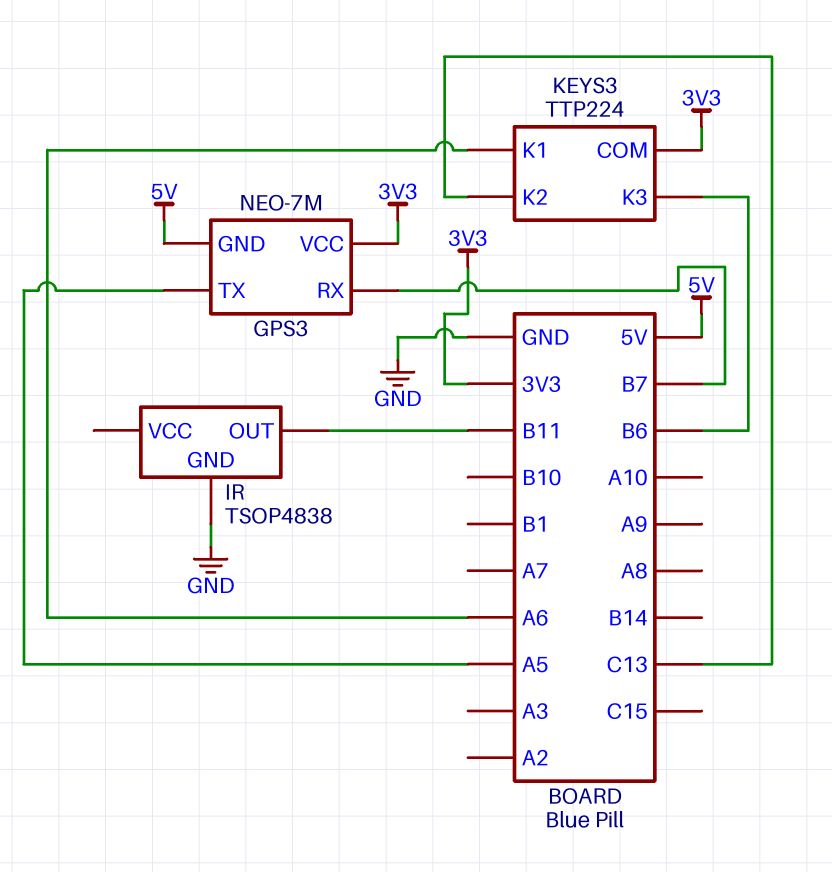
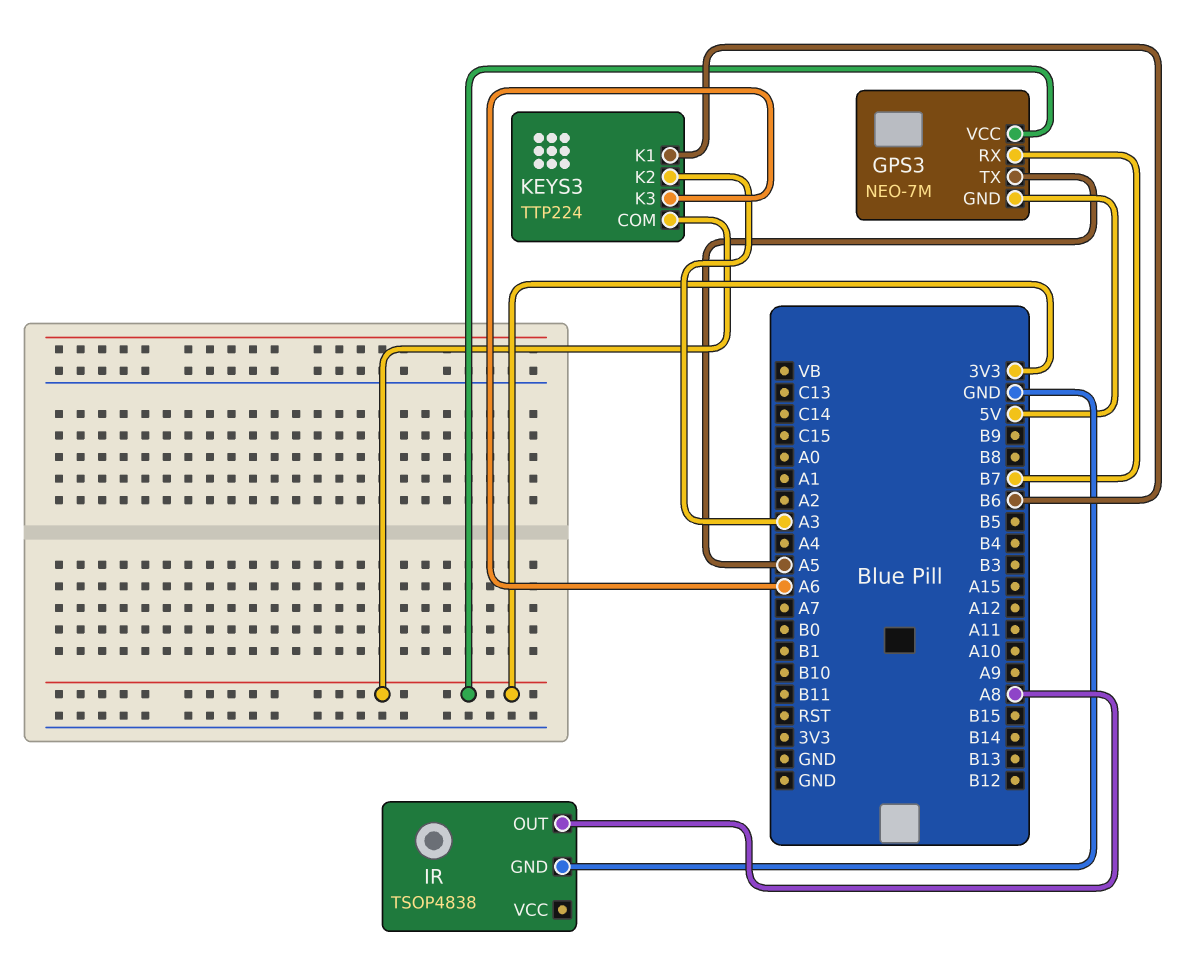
IR pin OUT: B11 -> A8
KEYS3 pin K1: A6 -> B6
KEYS3 pin K2: C13 -> A3
KEYS3 pin K3: B6 -> A6

